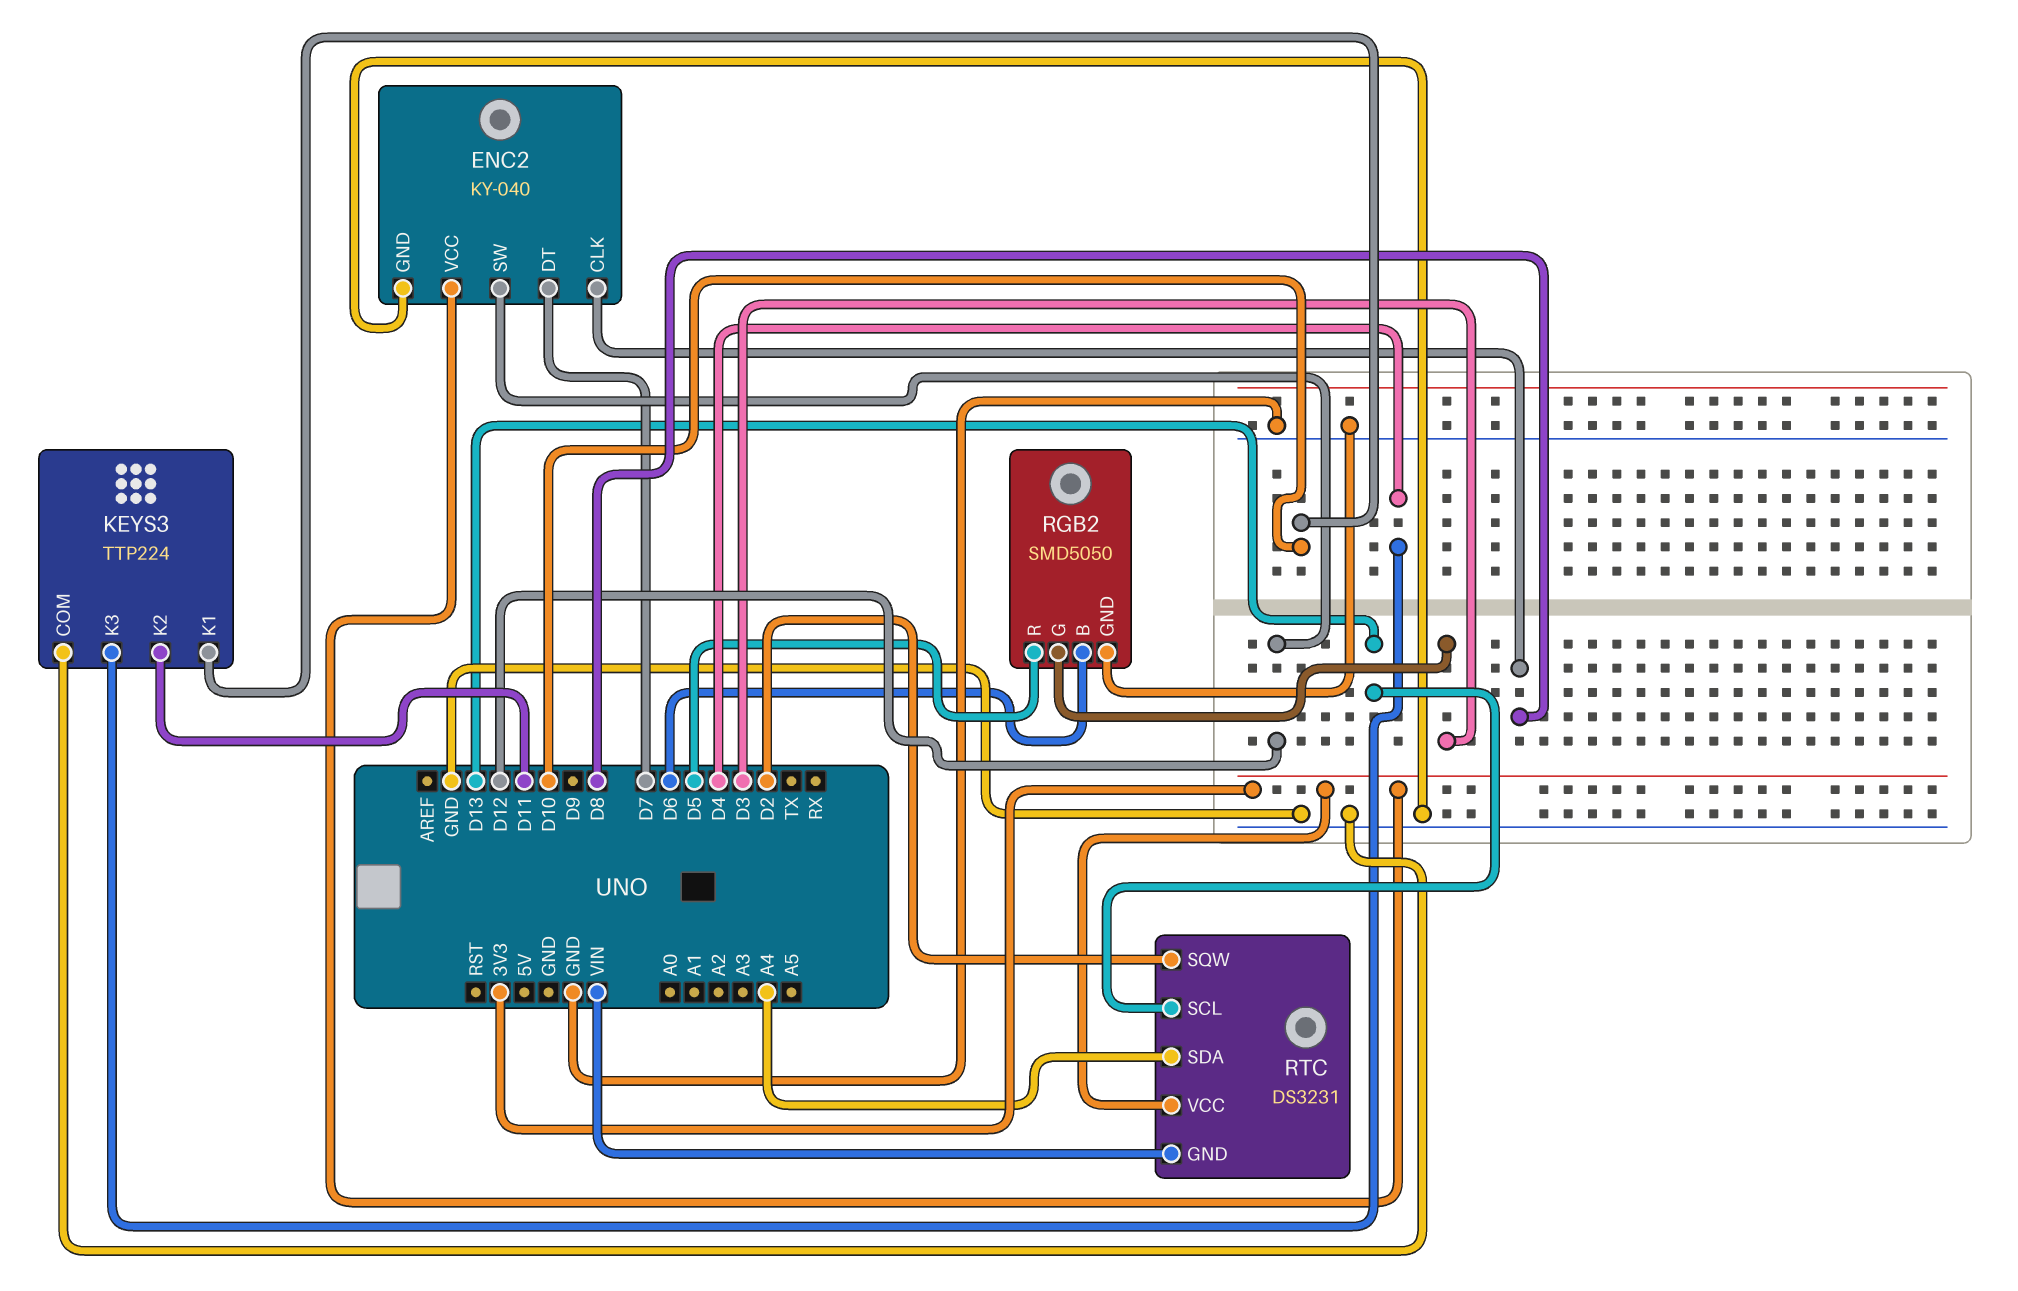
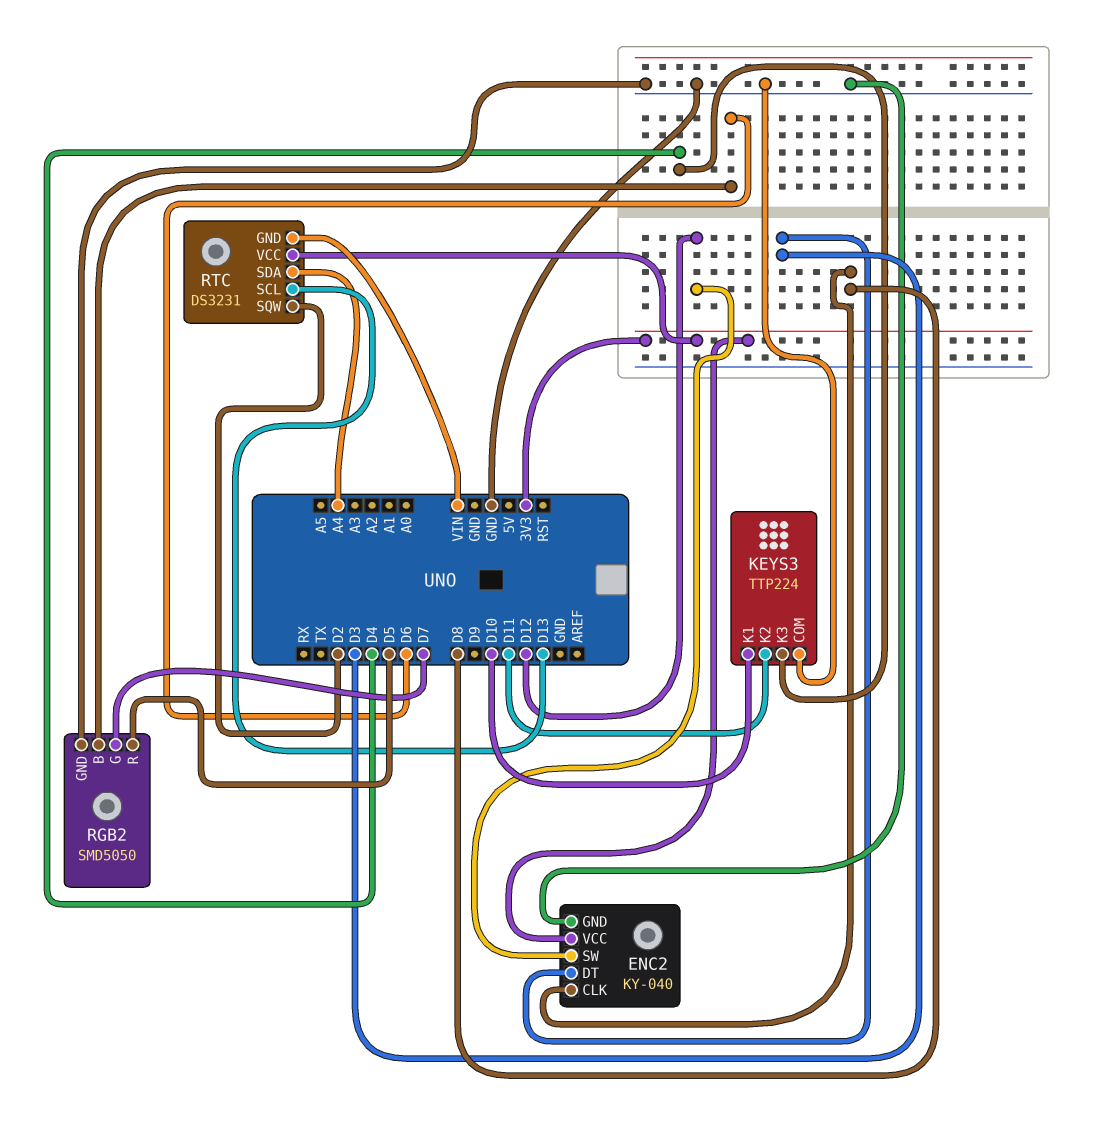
ENC2 pin DT: D7 -> D3
RGB2 pin G: D3 -> D7

